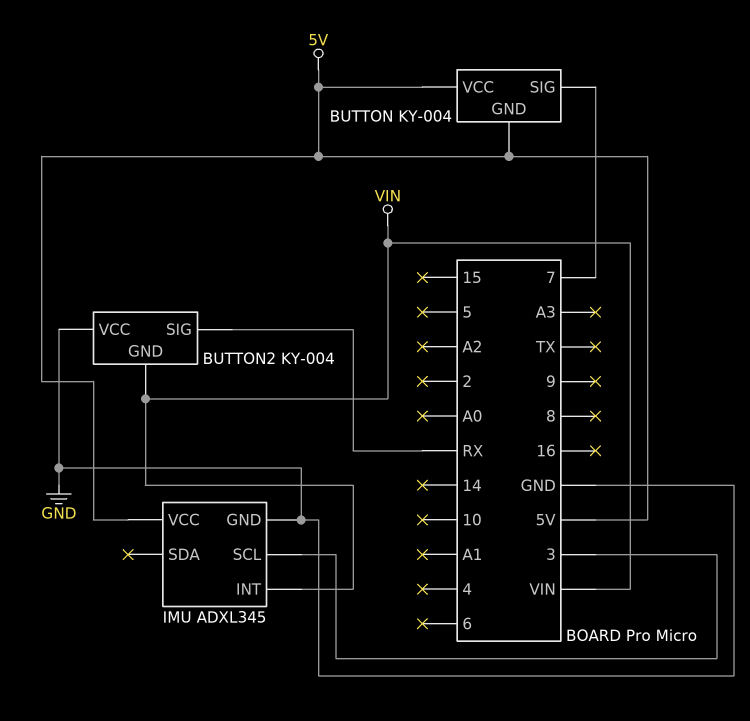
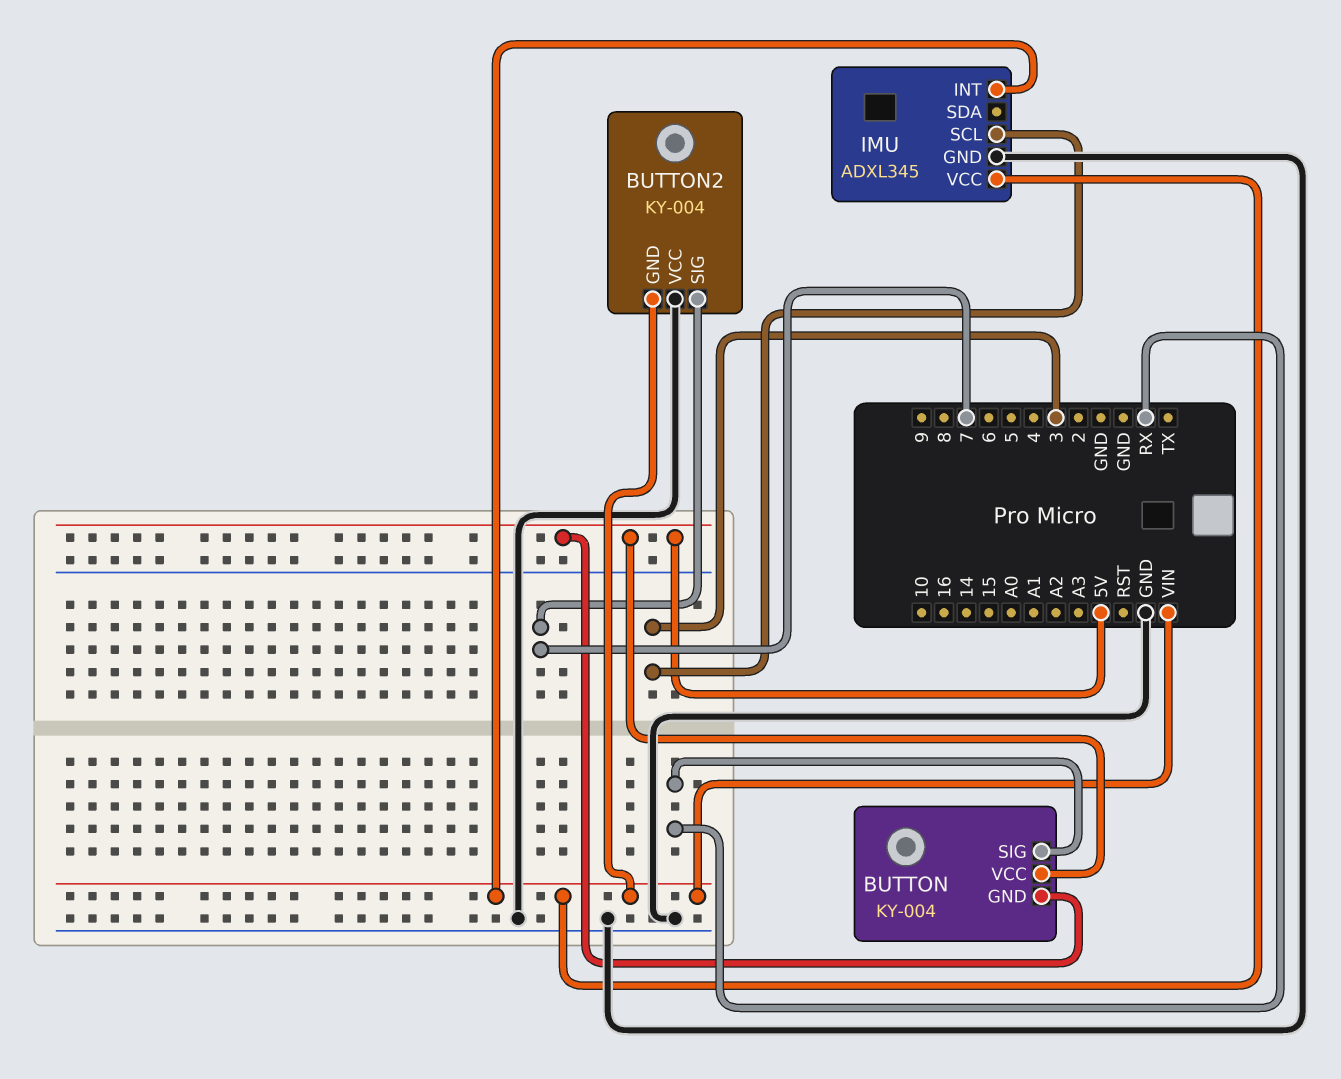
BUTTON pin SIG: 7 -> RX
BUTTON2 pin SIG: RX -> 7
IMU pin VCC: 5V -> VIN

